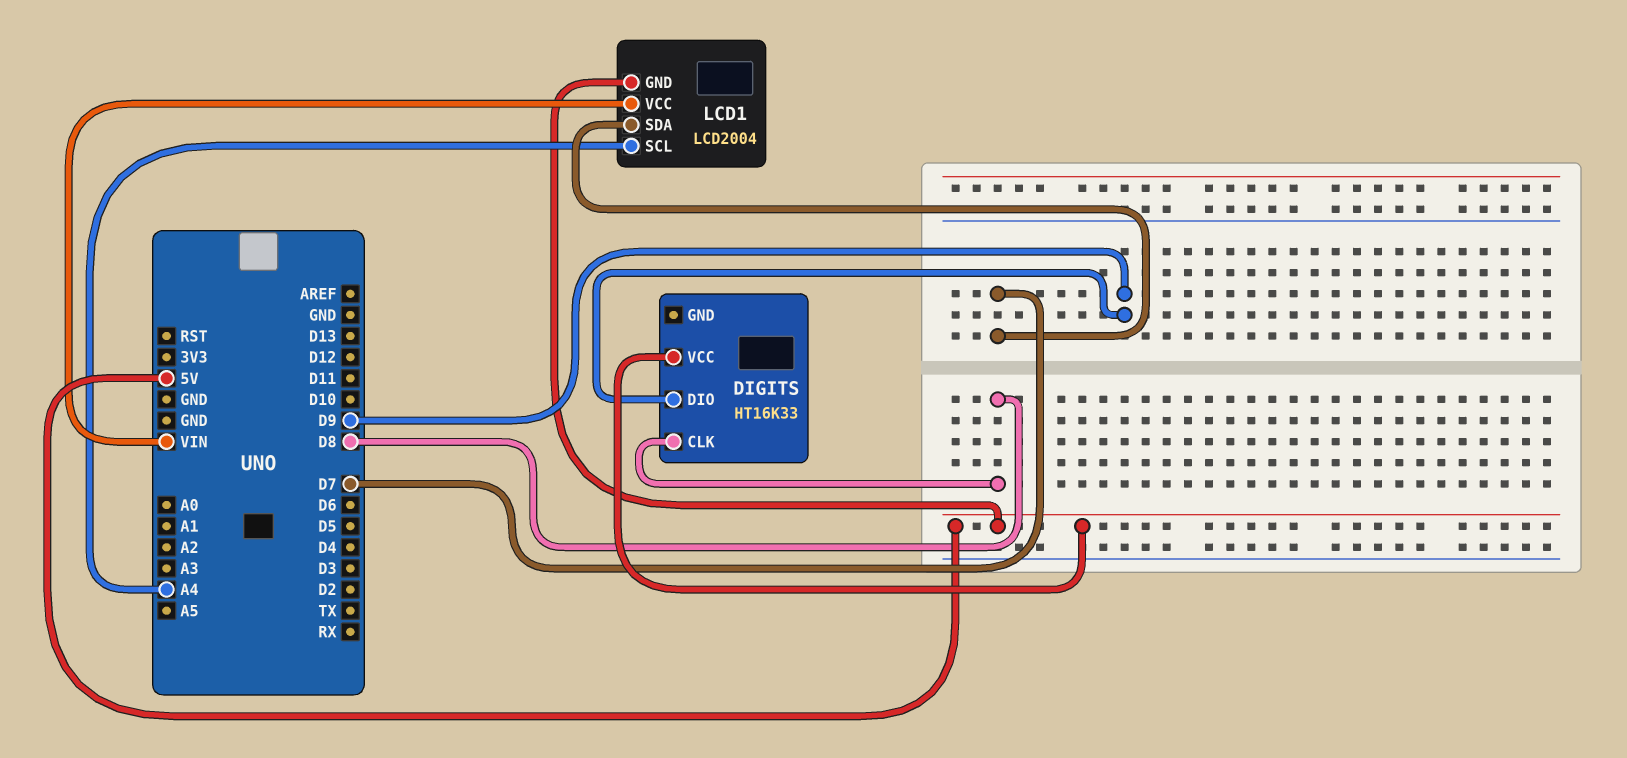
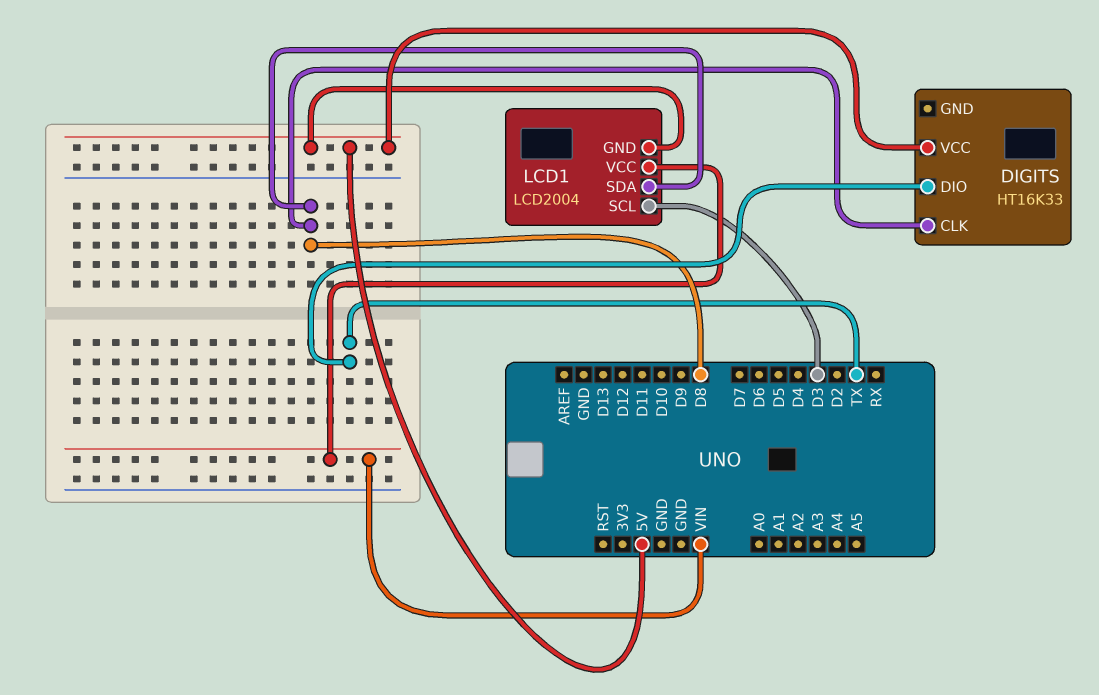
DIGITS pin DIO: D9 -> TX
LCD1 pin SCL: A4 -> D3
LCD1 pin SDA: D7 -> D8

